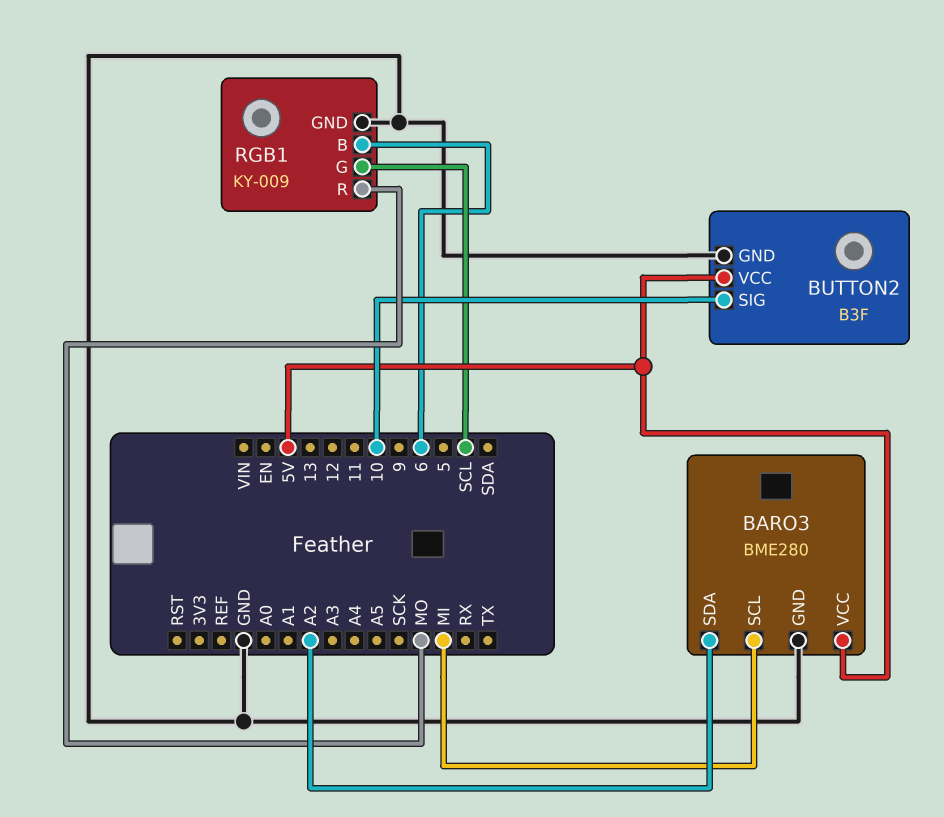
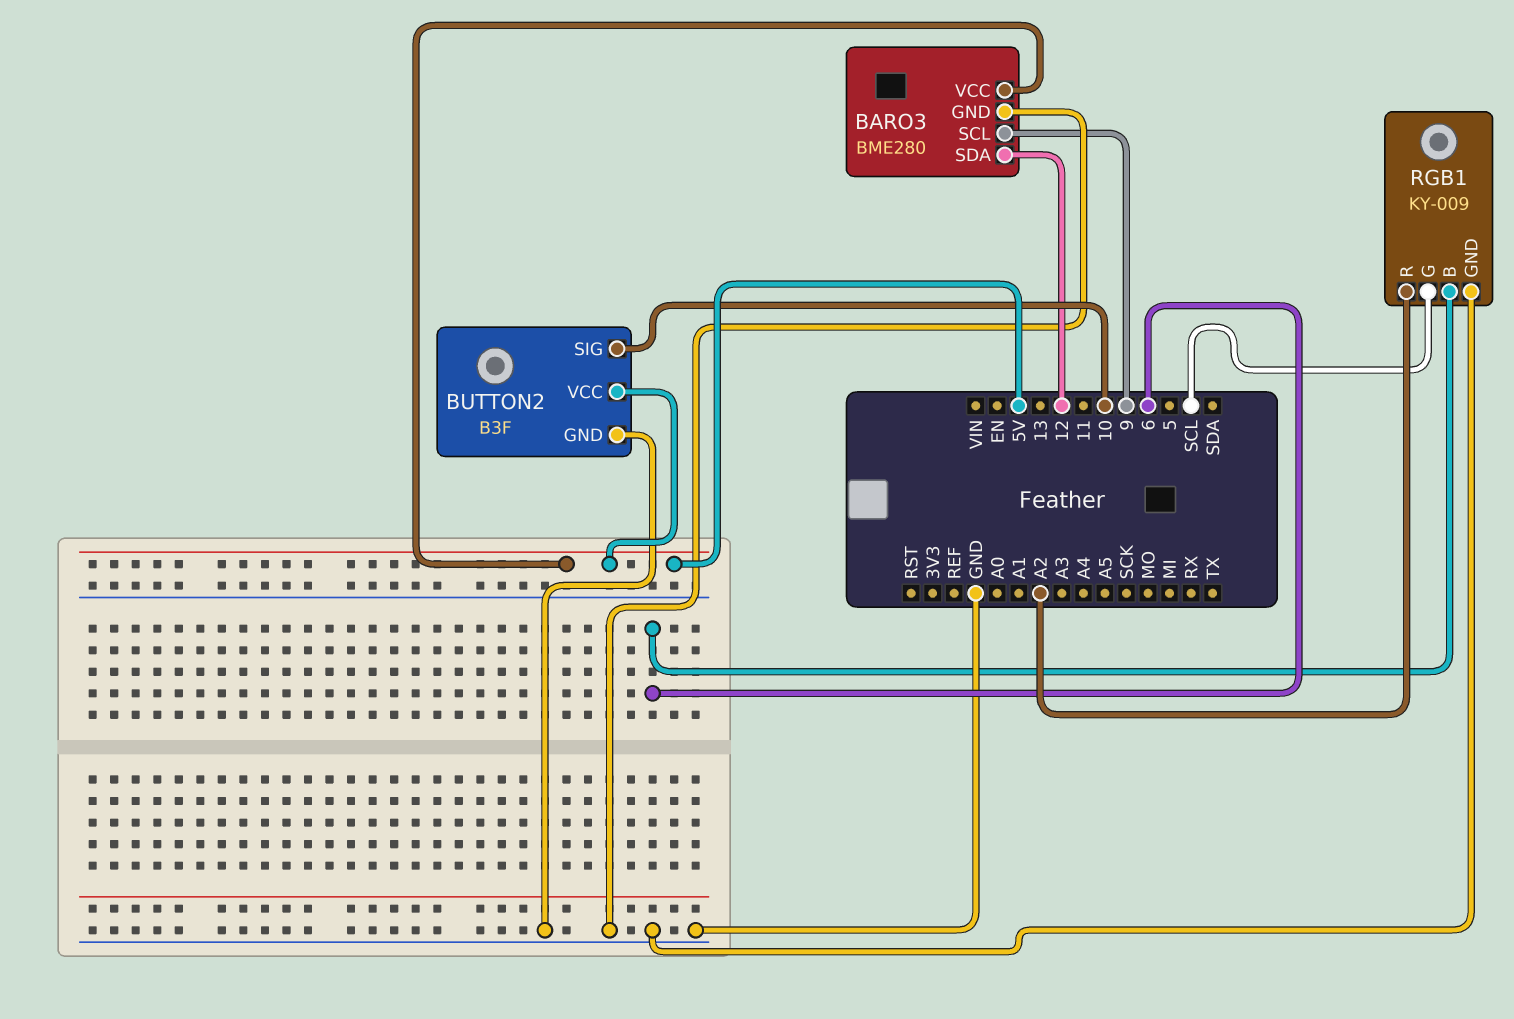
BARO3 pin SCL: MI -> 9
BARO3 pin SDA: A2 -> 12
RGB1 pin R: MO -> A2

